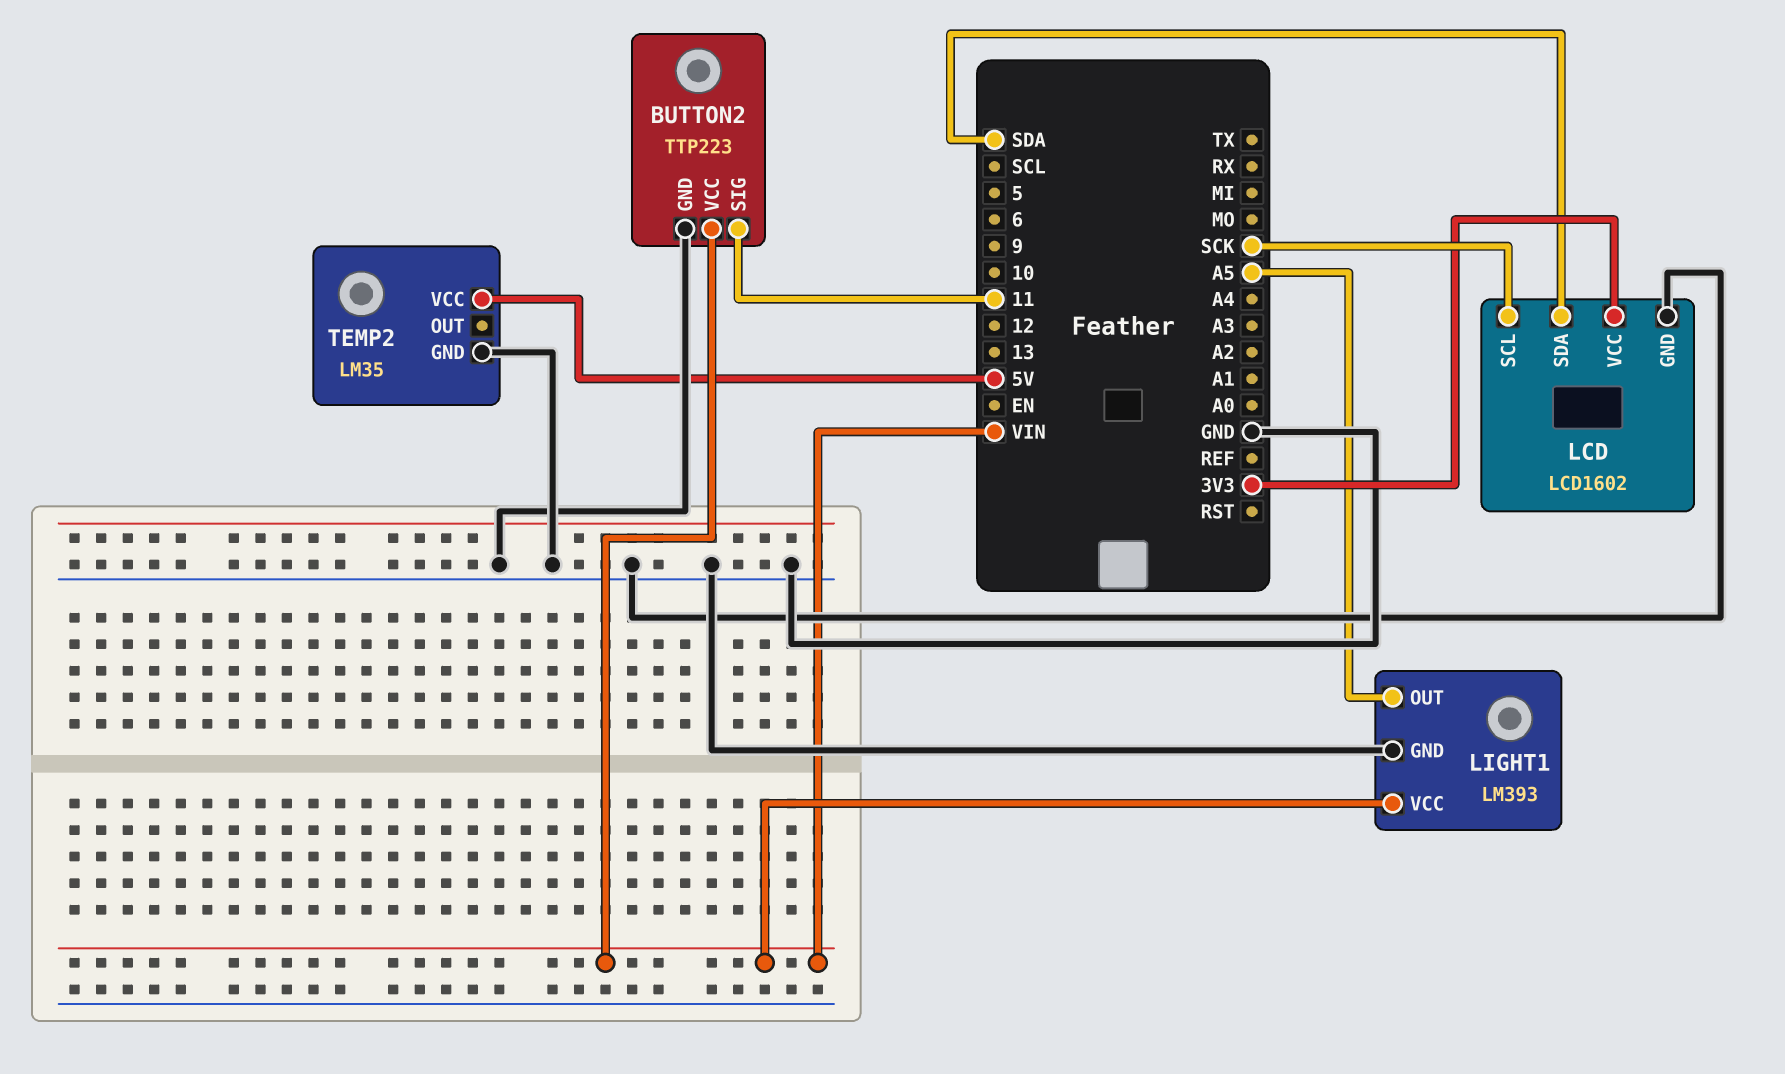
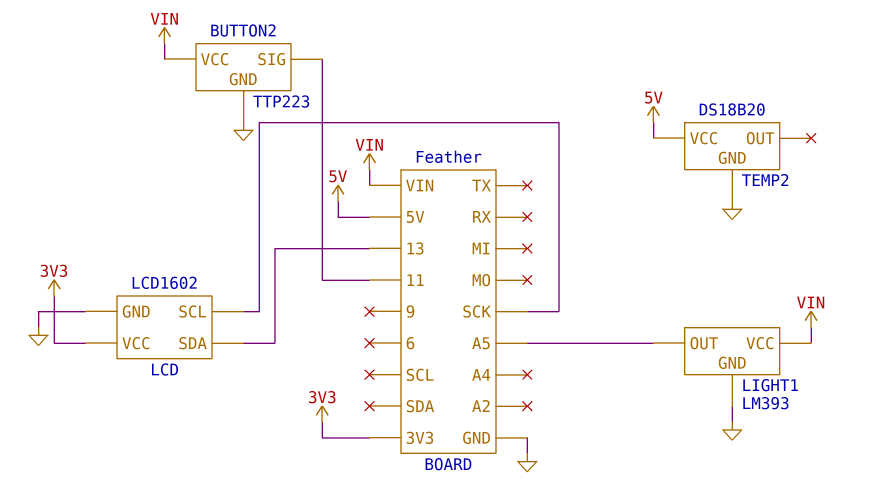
LCD pin SDA: SDA -> 13
TEMP2: LM35 -> DS18B20

